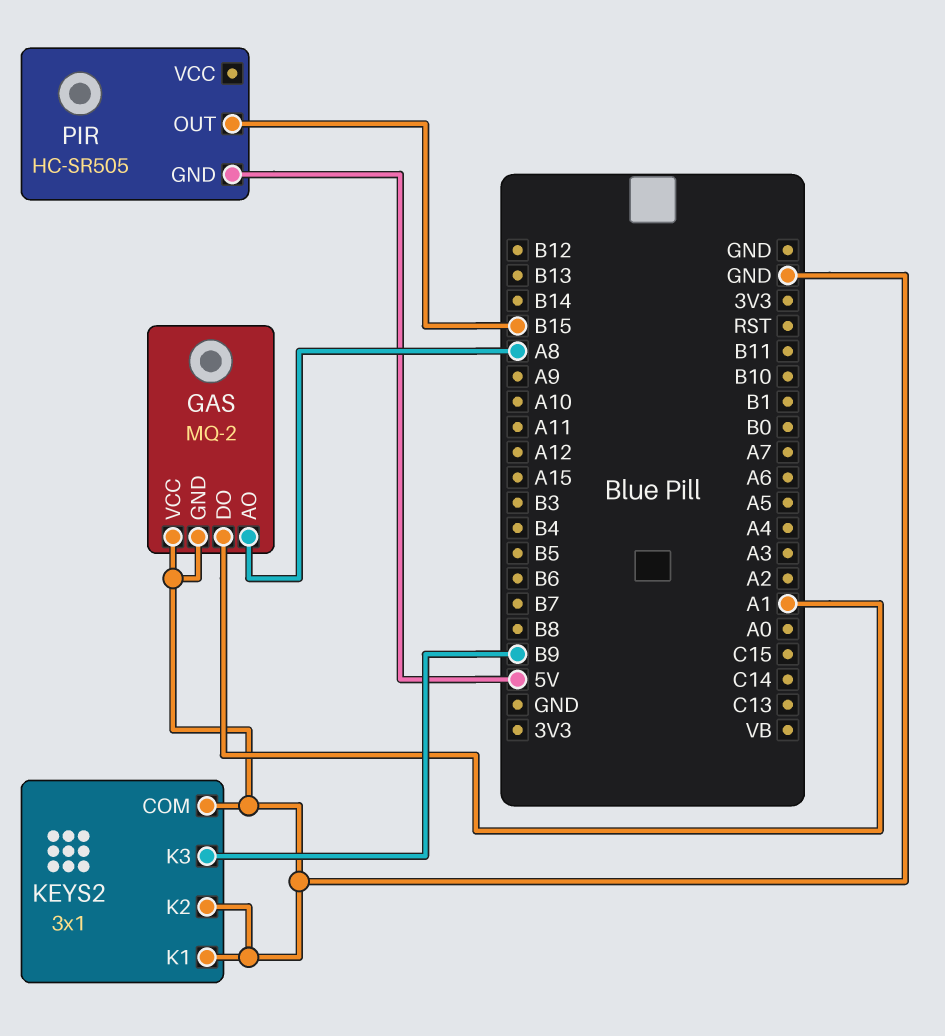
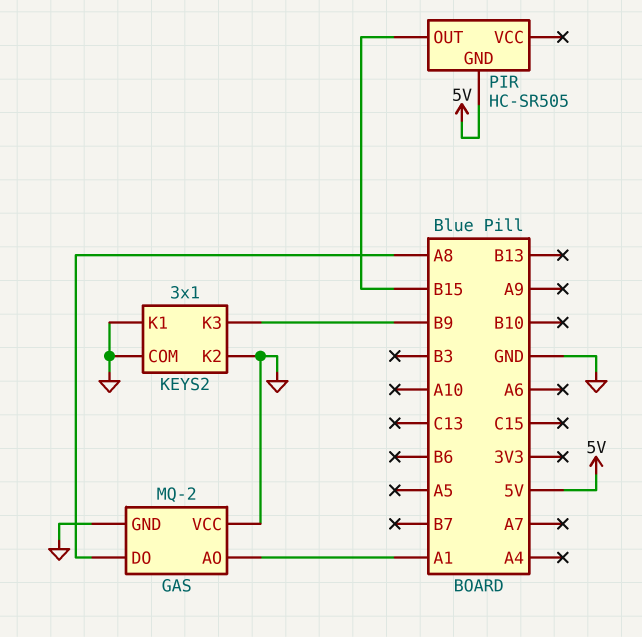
GAS pin AO: A8 -> A1
GAS pin DO: A1 -> A8

